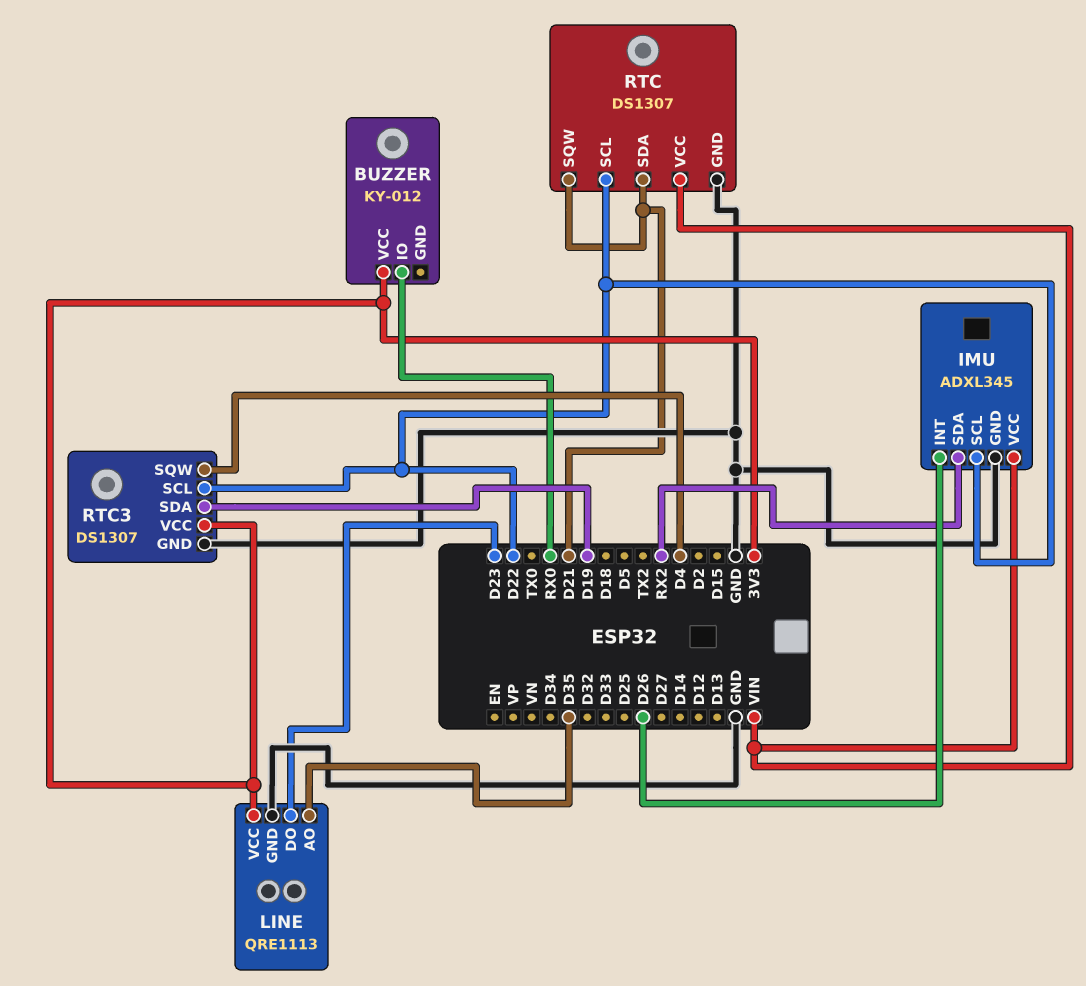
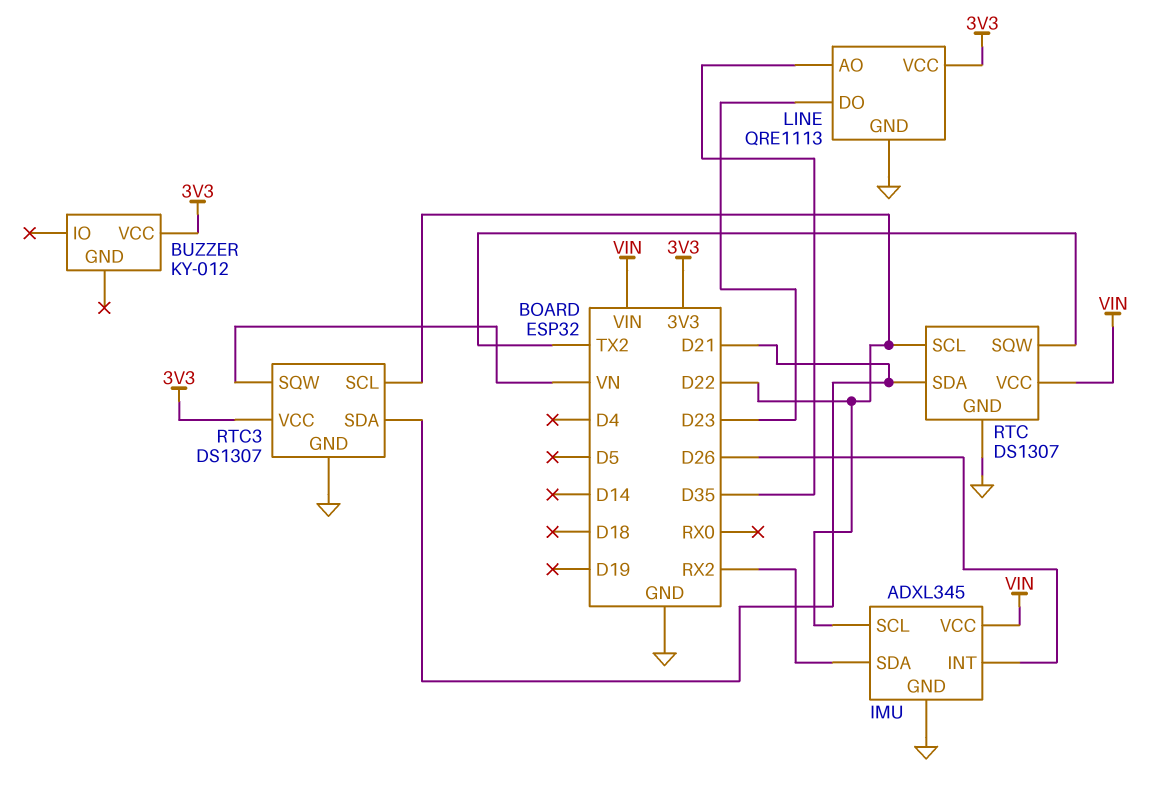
BUZZER pin IO: RX0 -> none
RTC pin SQW: D21 -> TX2
RTC3 pin SDA: D19 -> D21
RTC3 pin SQW: D4 -> VN

